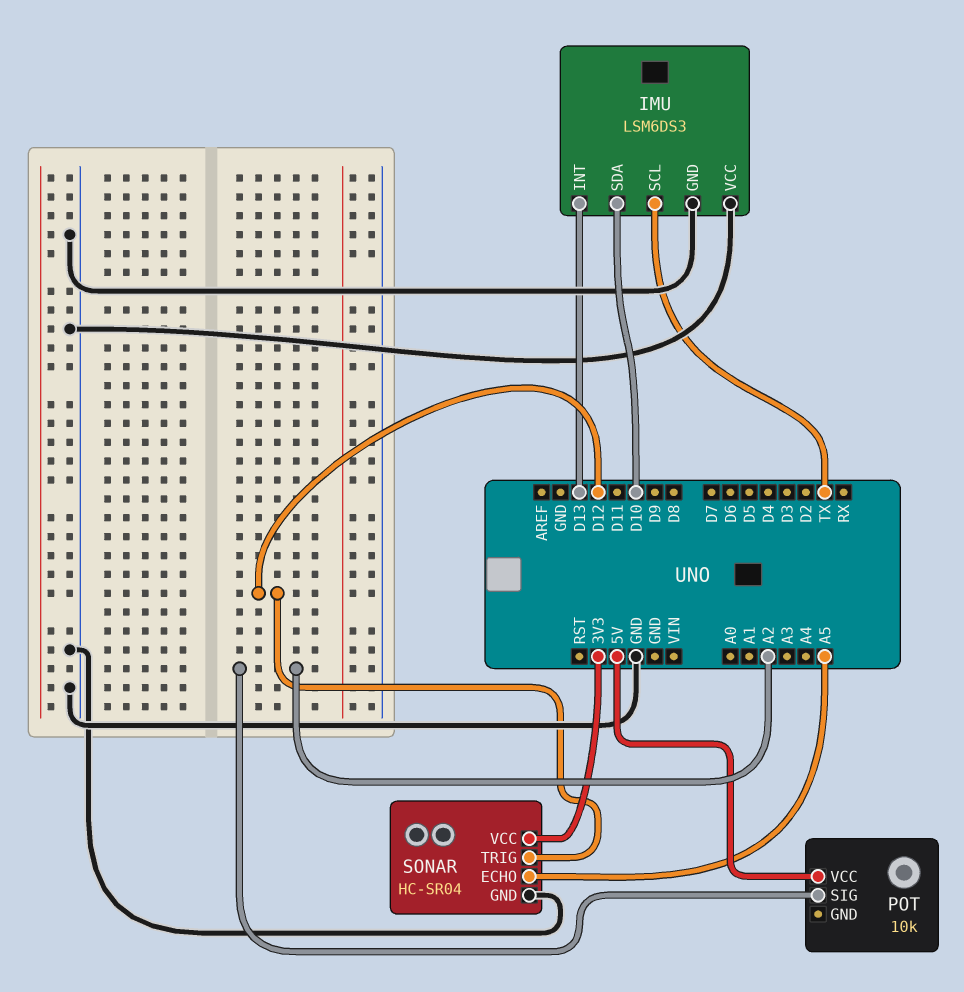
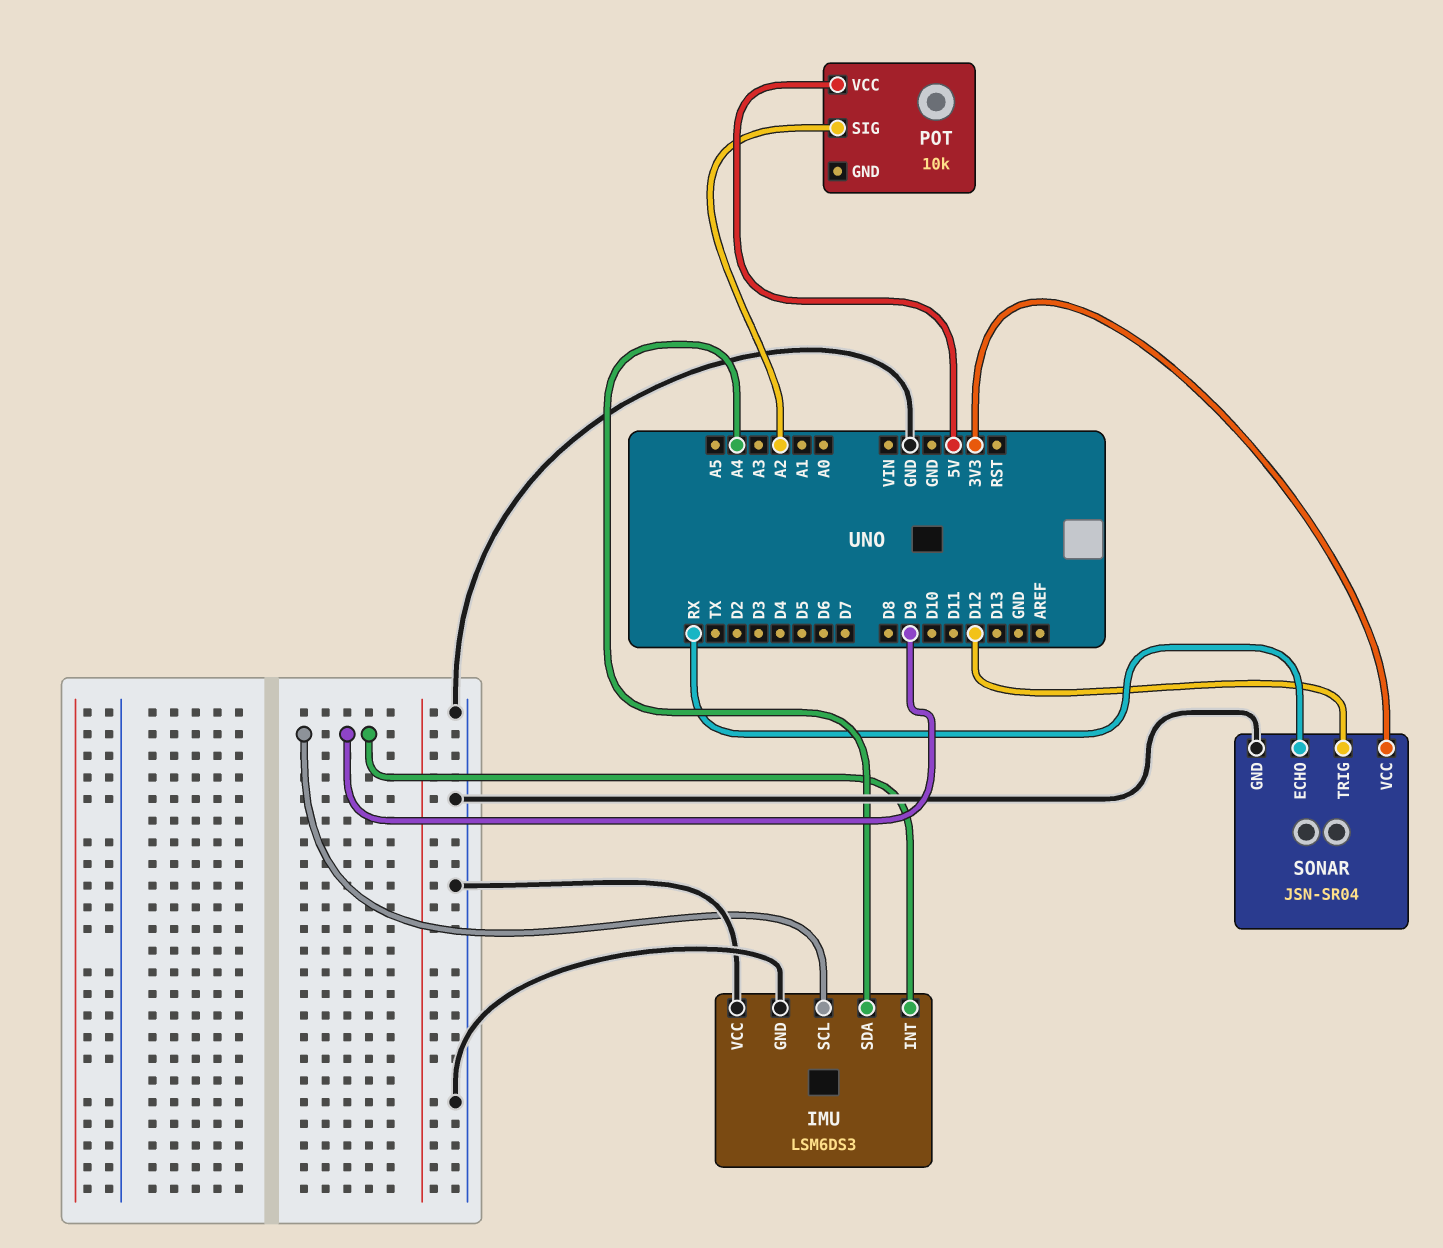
IMU pin INT: D13 -> D9
IMU pin SCL: TX -> D9
IMU pin SDA: D10 -> A4
SONAR: HC-SR04 -> JSN-SR04
SONAR pin ECHO: A5 -> RX

